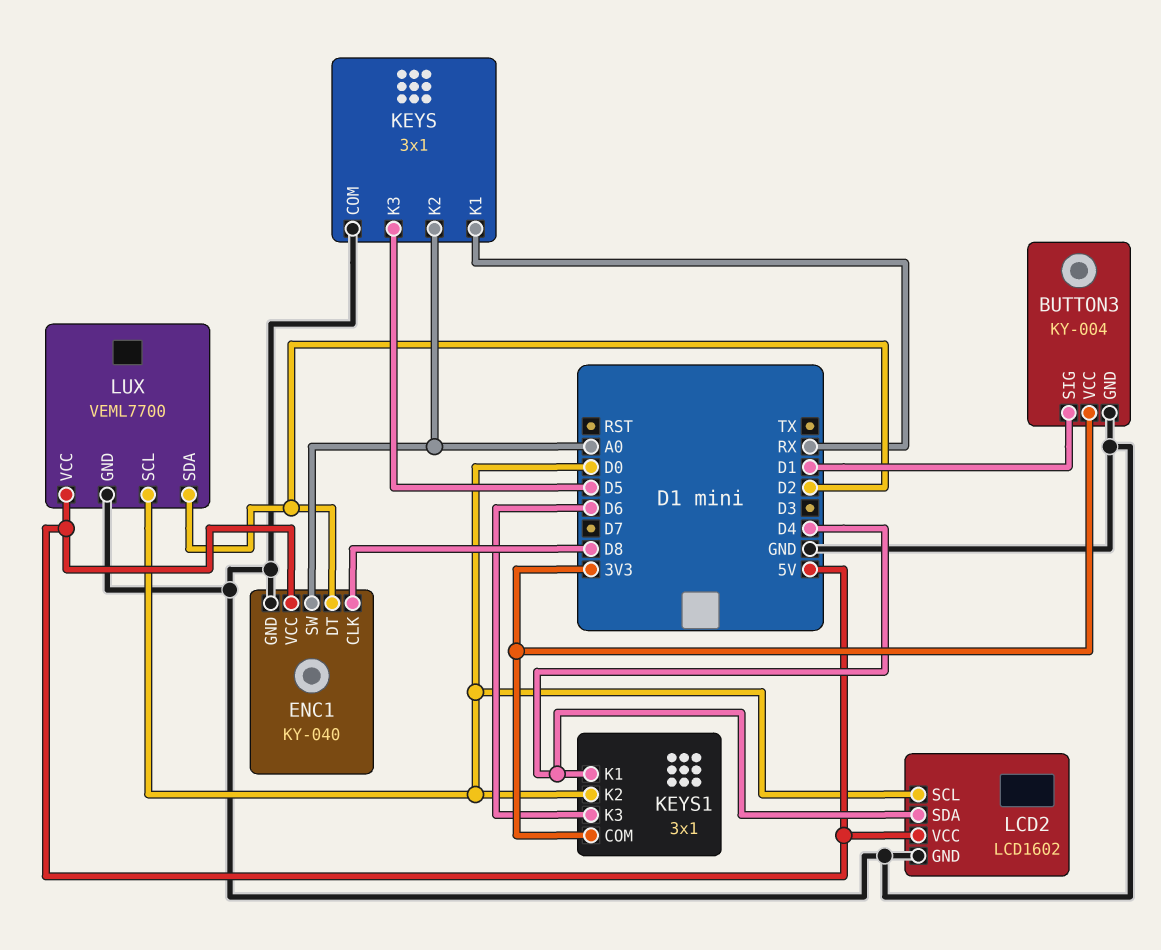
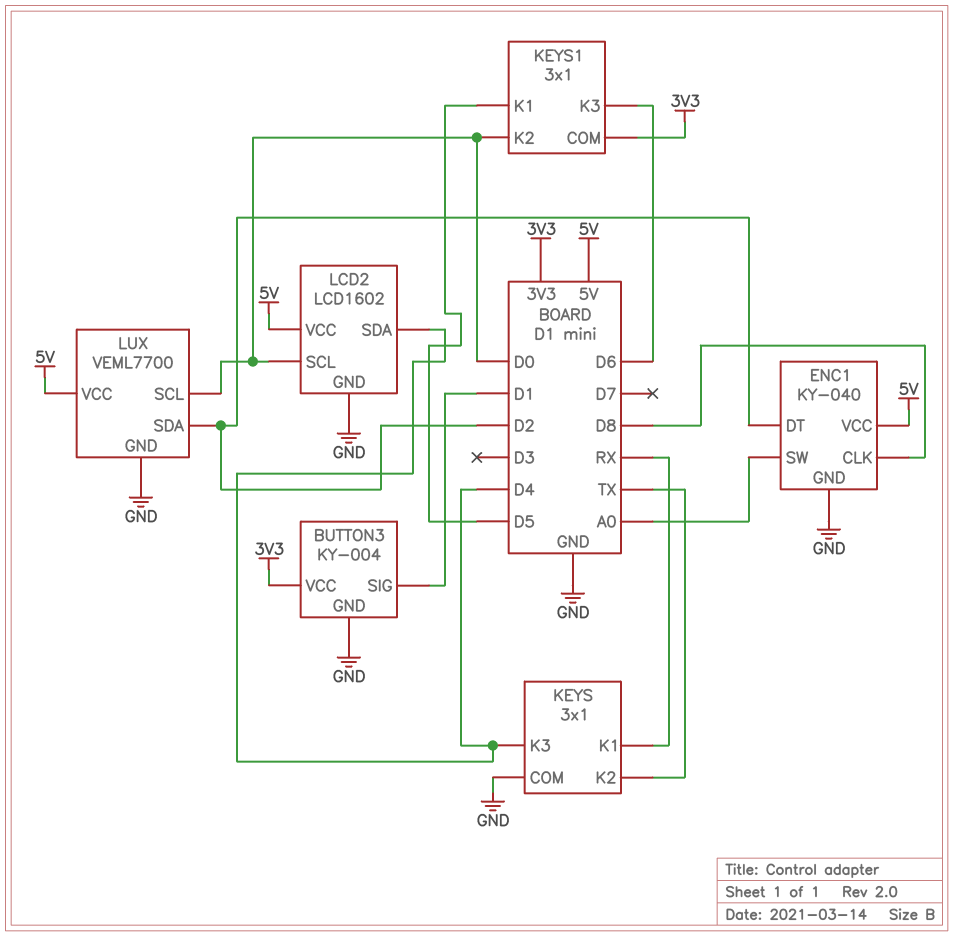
KEYS pin K2: A0 -> TX
KEYS pin K3: D5 -> D4
KEYS1 pin K1: D4 -> D5

